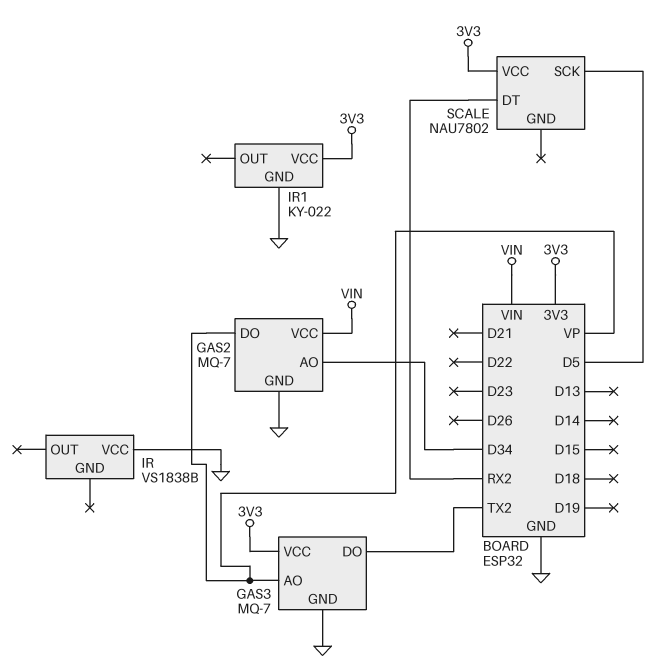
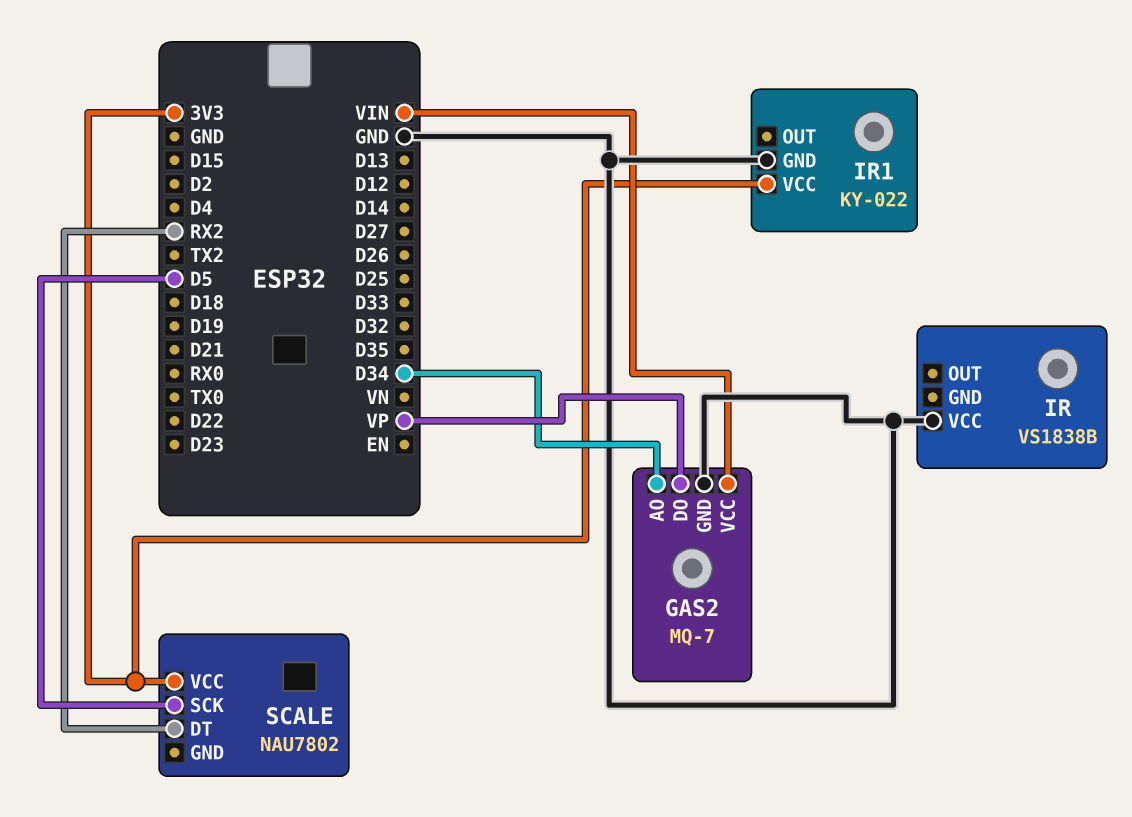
GAS3: MQ-7 -> none
GAS3 pin AO: VP -> none
GAS3 pin DO: TX2 -> none
GAS3 pin GND: GND -> none
GAS3 pin VCC: 3V3 -> none

